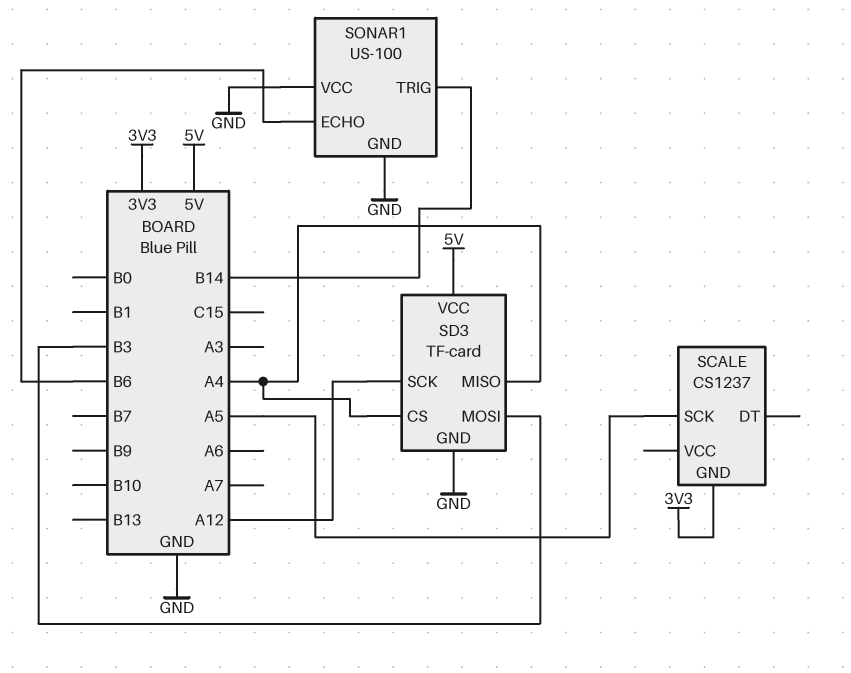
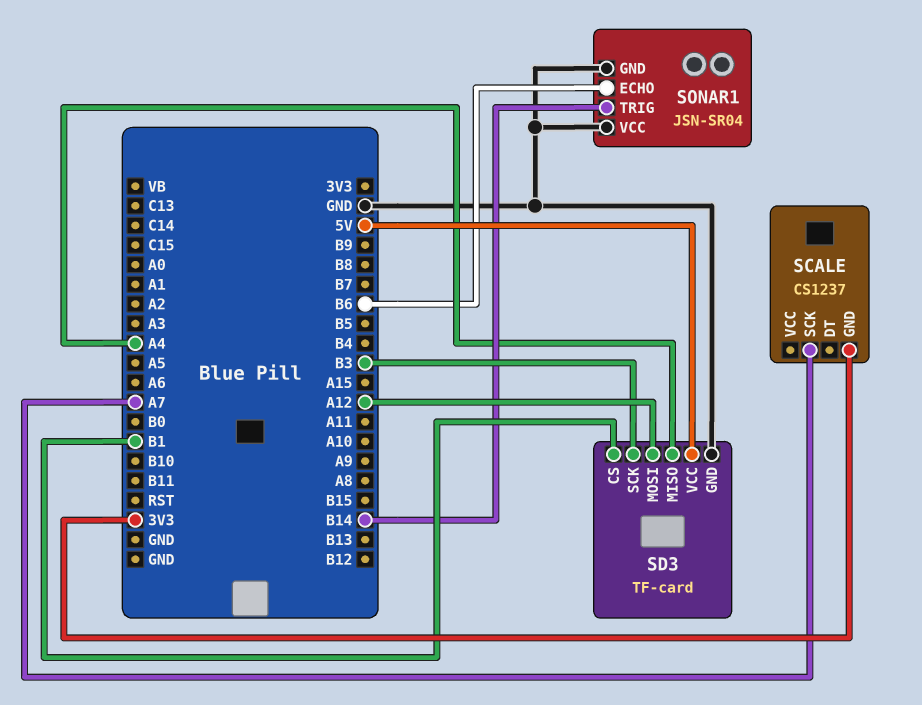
SCALE pin SCK: A5 -> A7
SD3 pin CS: A4 -> B1
SD3 pin MOSI: B3 -> A12
SD3 pin SCK: A12 -> B3
SONAR1: US-100 -> JSN-SR04

